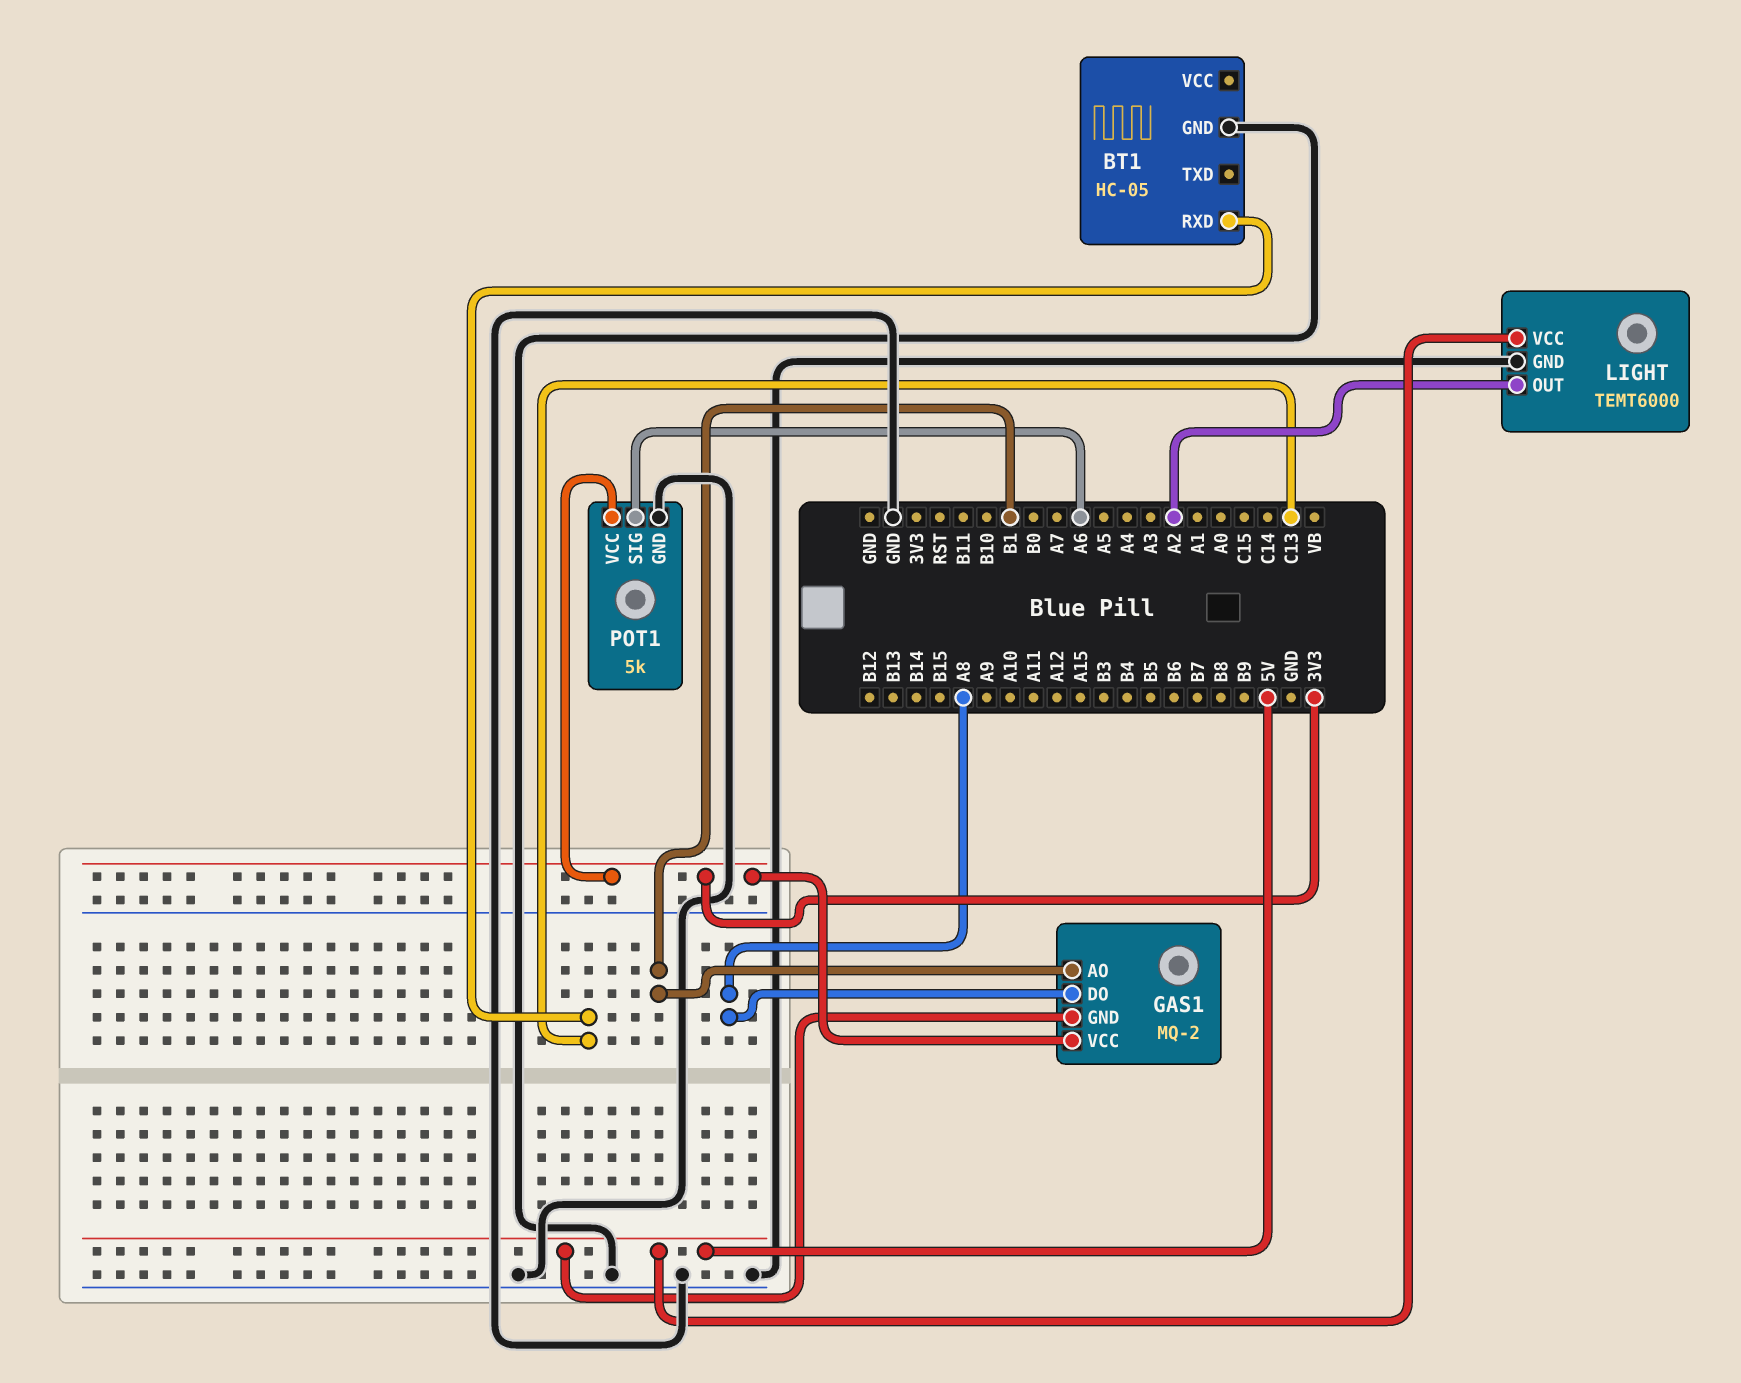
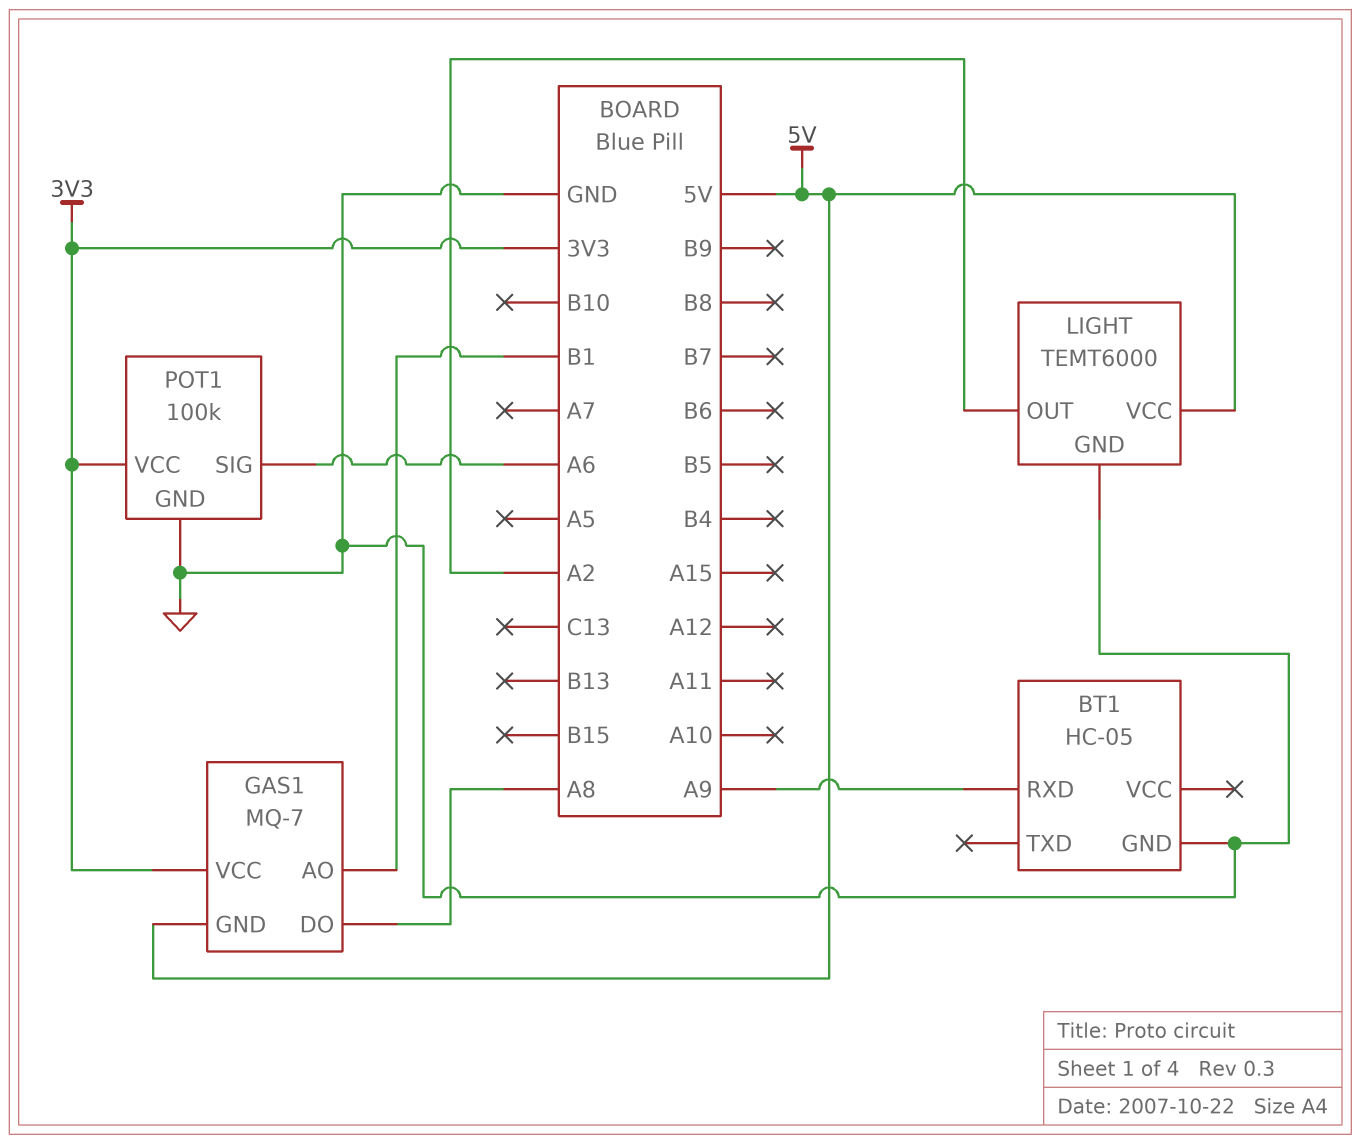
BT1 pin RXD: C13 -> A9
GAS1: MQ-2 -> MQ-7
POT1: 5k -> 100k

